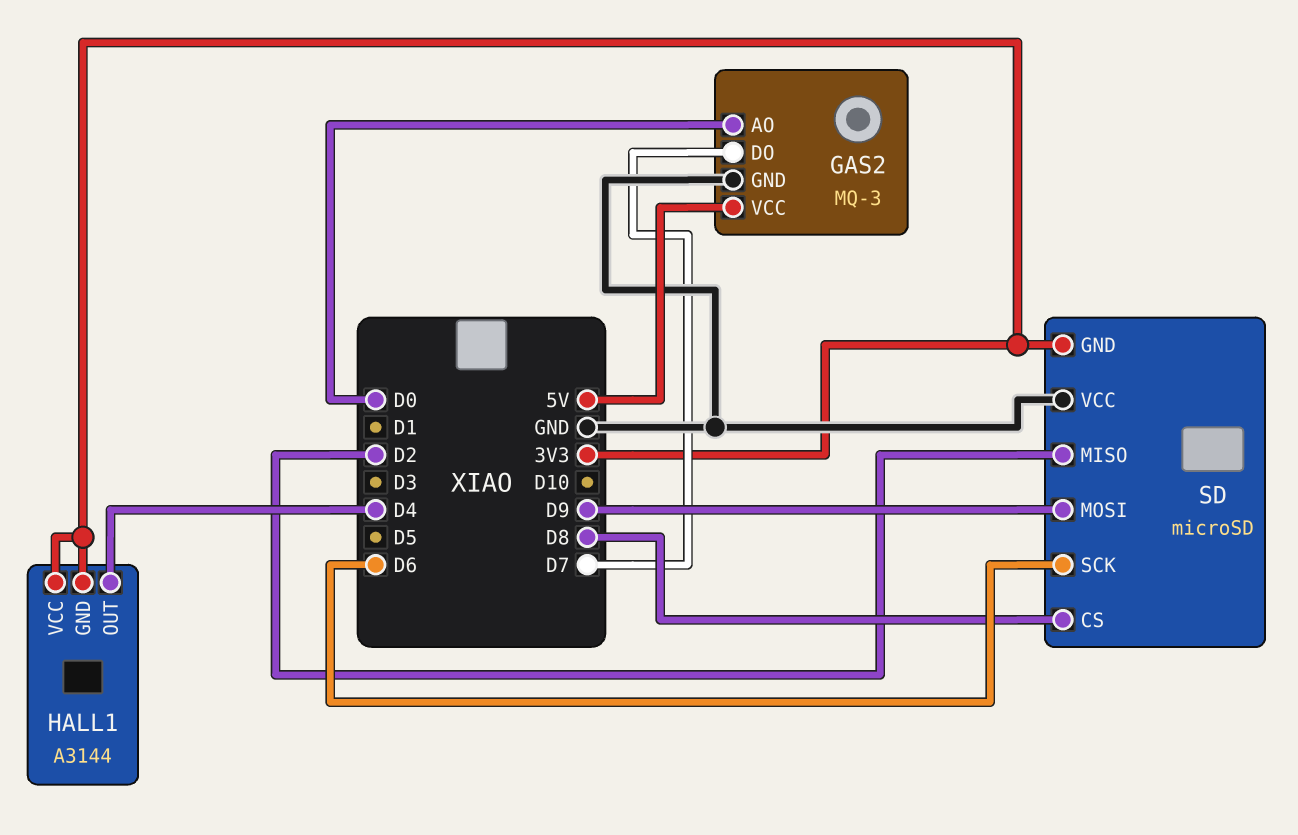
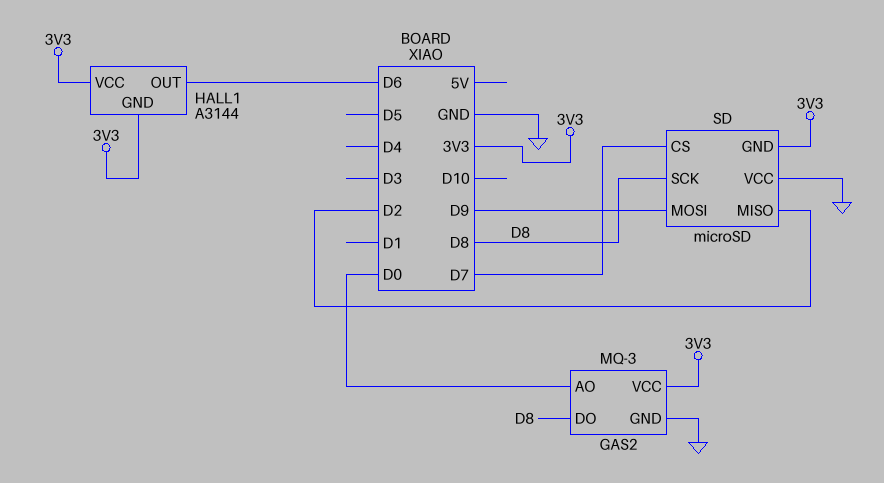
GAS2 pin DO: D7 -> D8
GAS2 pin VCC: 5V -> 3V3
HALL1 pin OUT: D4 -> D6
SD pin CS: D8 -> D7
SD pin SCK: D6 -> D8

